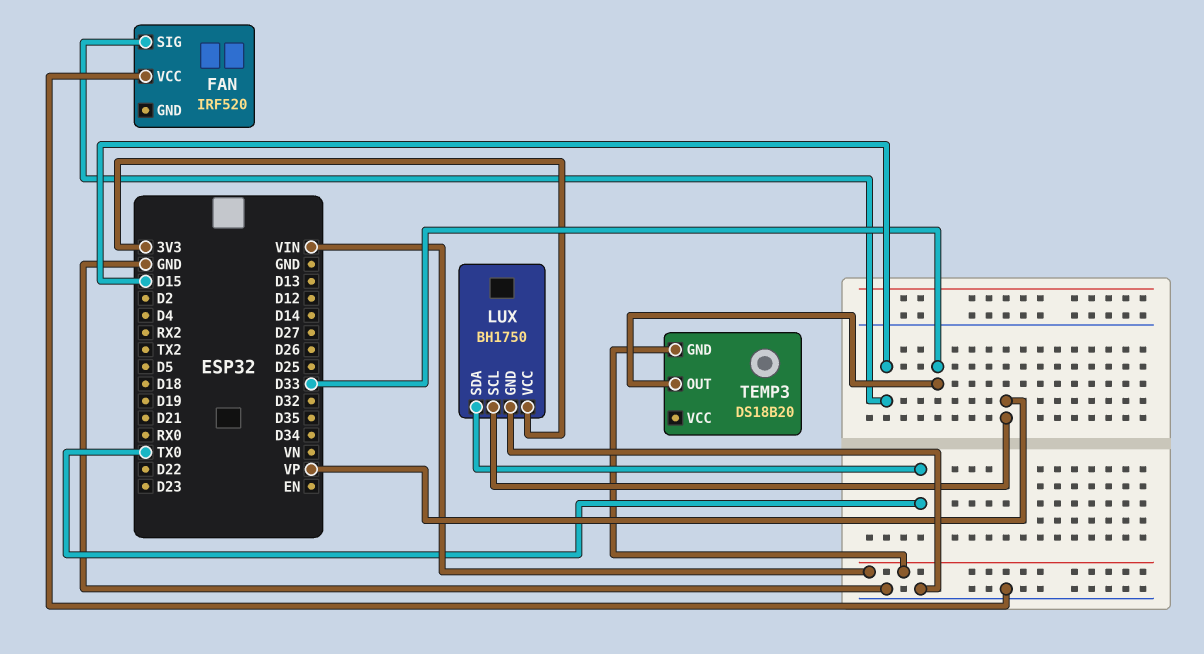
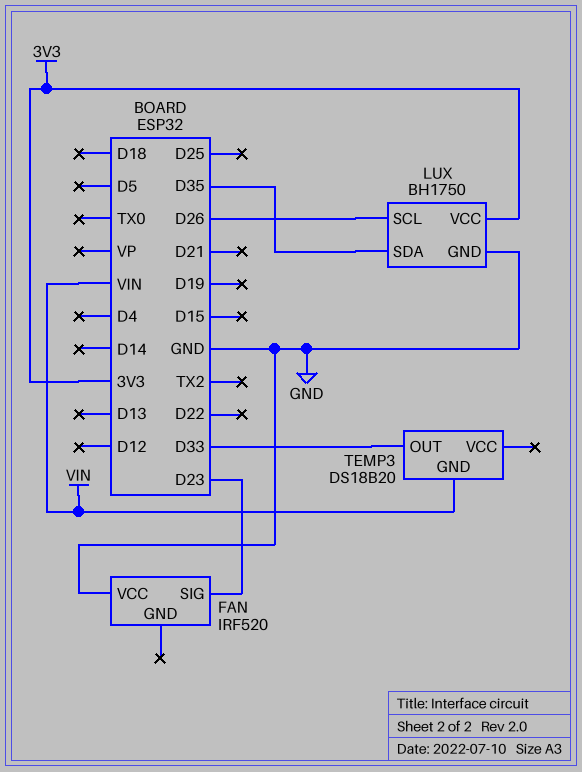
FAN pin SIG: D15 -> D23
LUX pin SCL: VP -> D26
LUX pin SDA: TX0 -> D35

